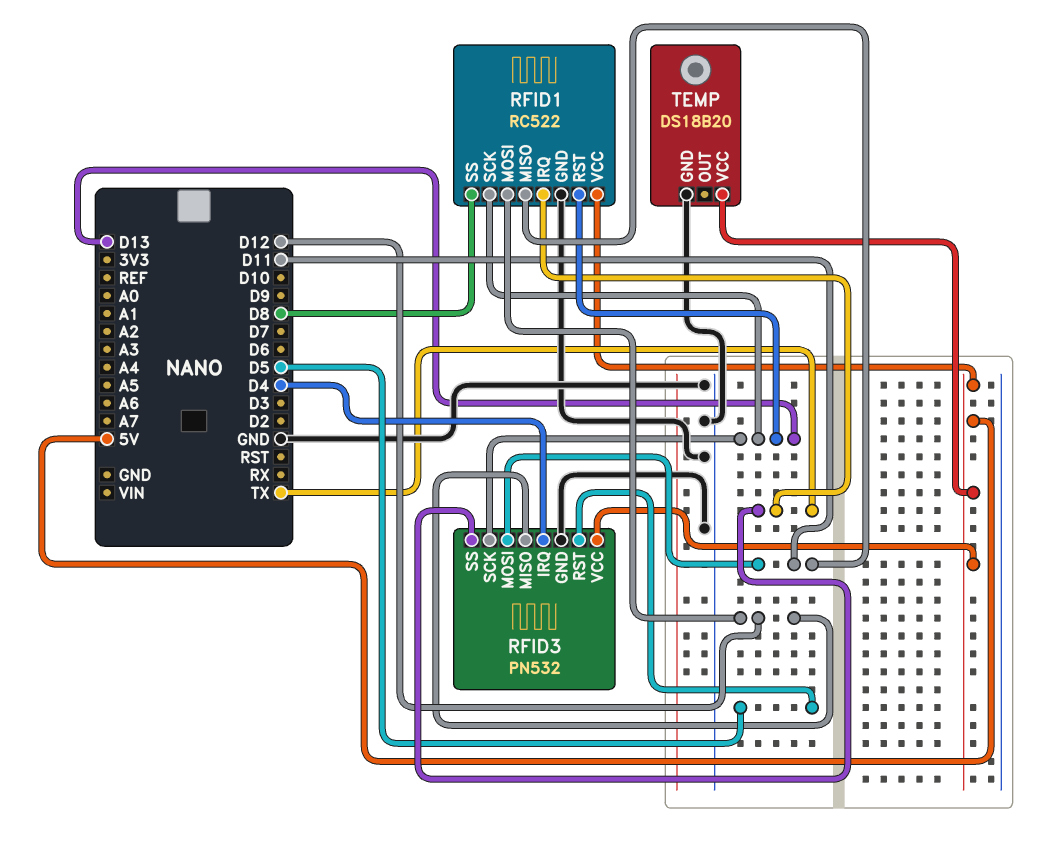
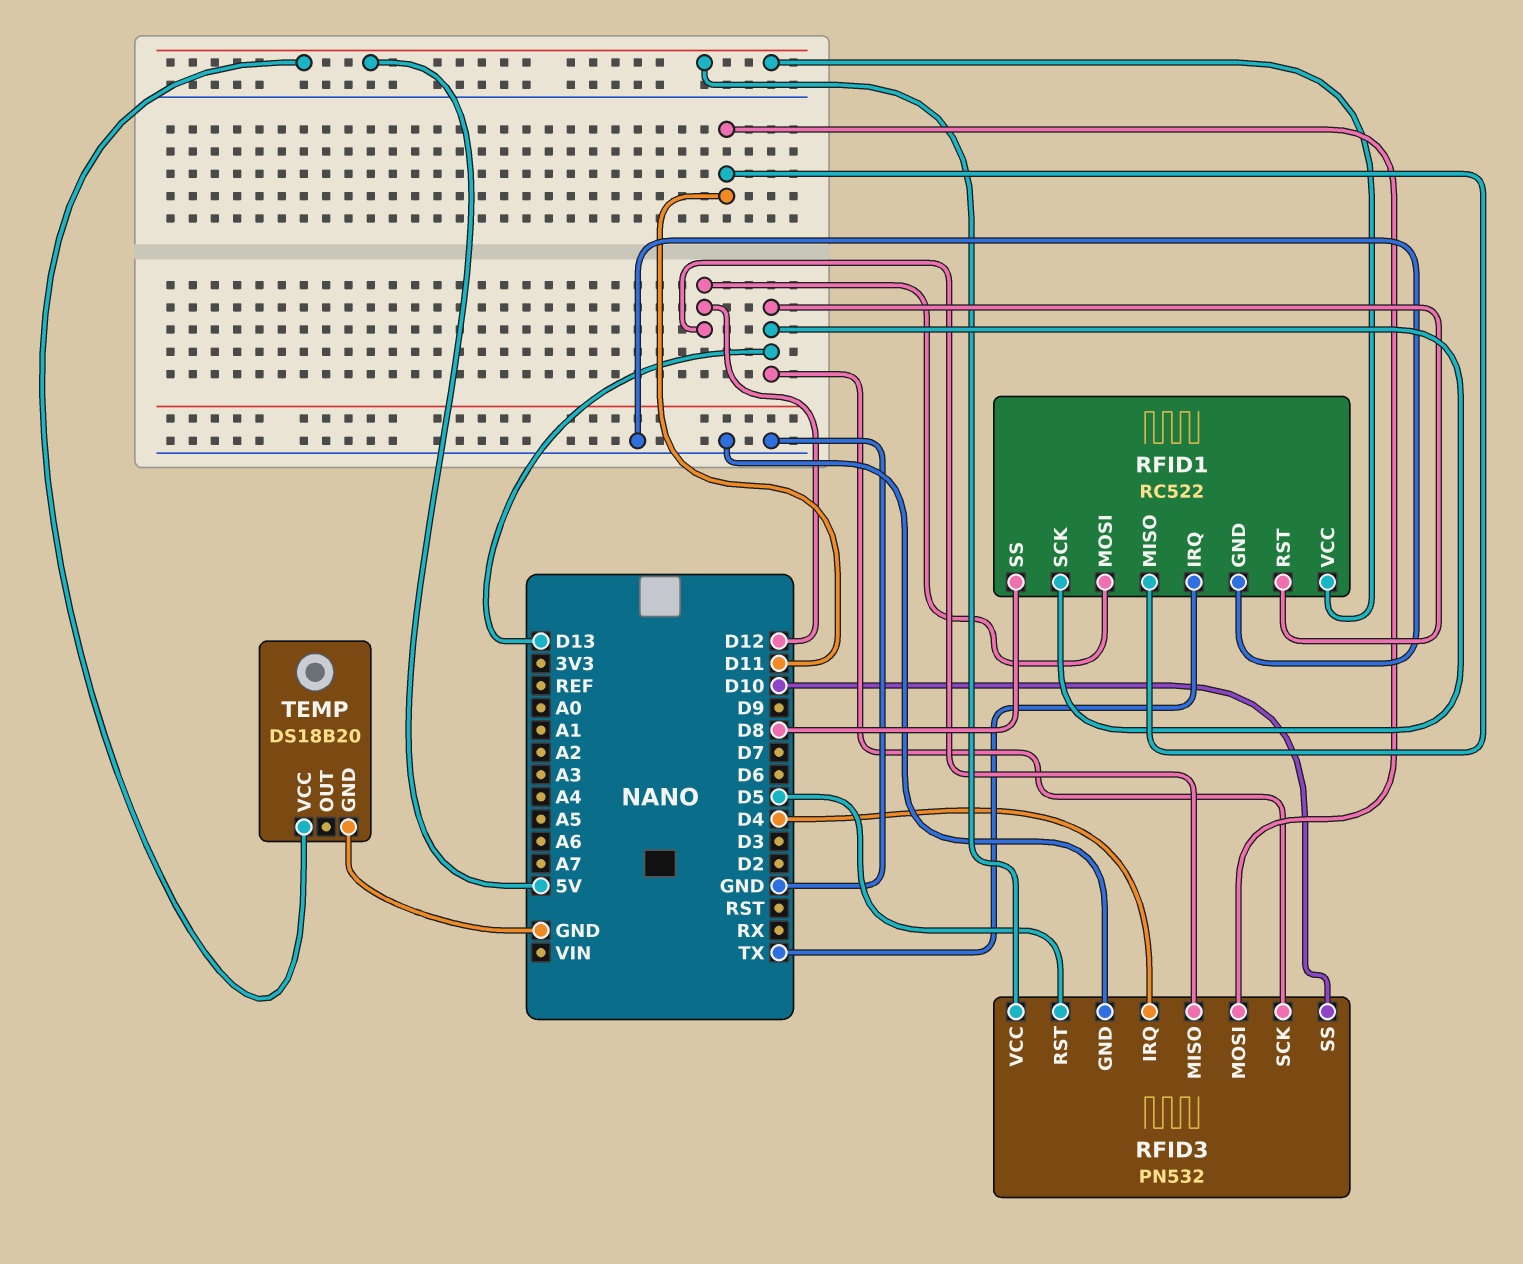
RFID3 pin SS: TX -> D10

